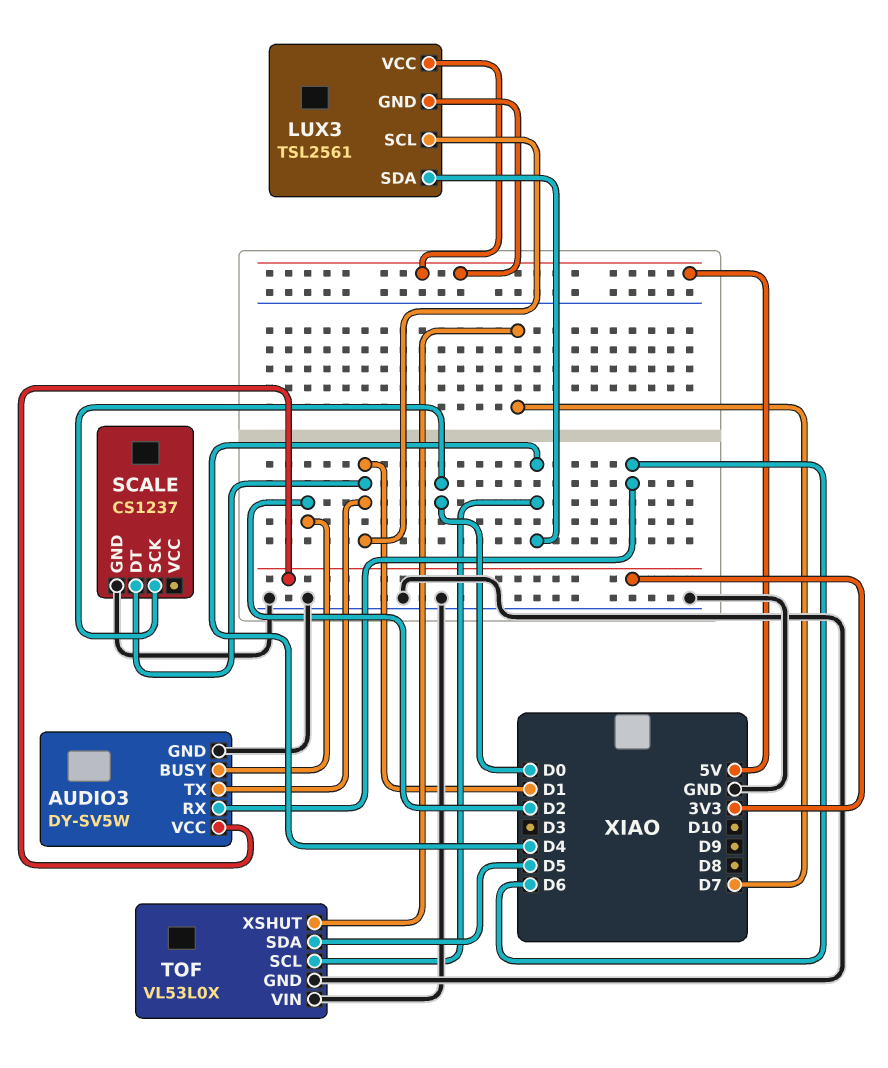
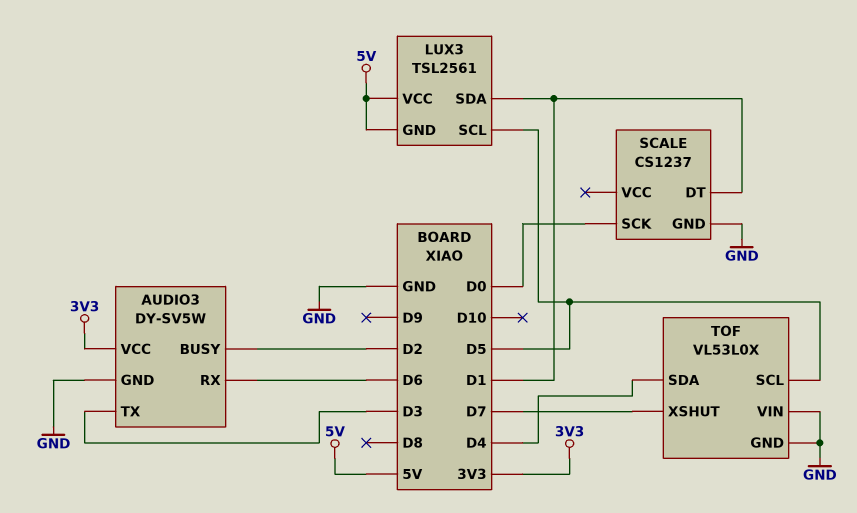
AUDIO3 pin TX: D1 -> D3
LUX3 pin SCL: D1 -> D5
LUX3 pin SDA: D4 -> D1
TOF pin SCL: D4 -> D5
TOF pin SDA: D5 -> D4

